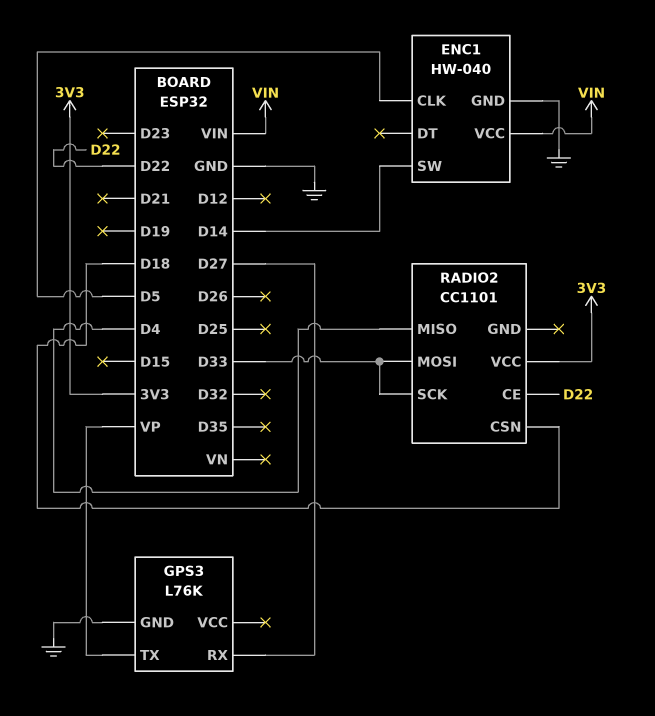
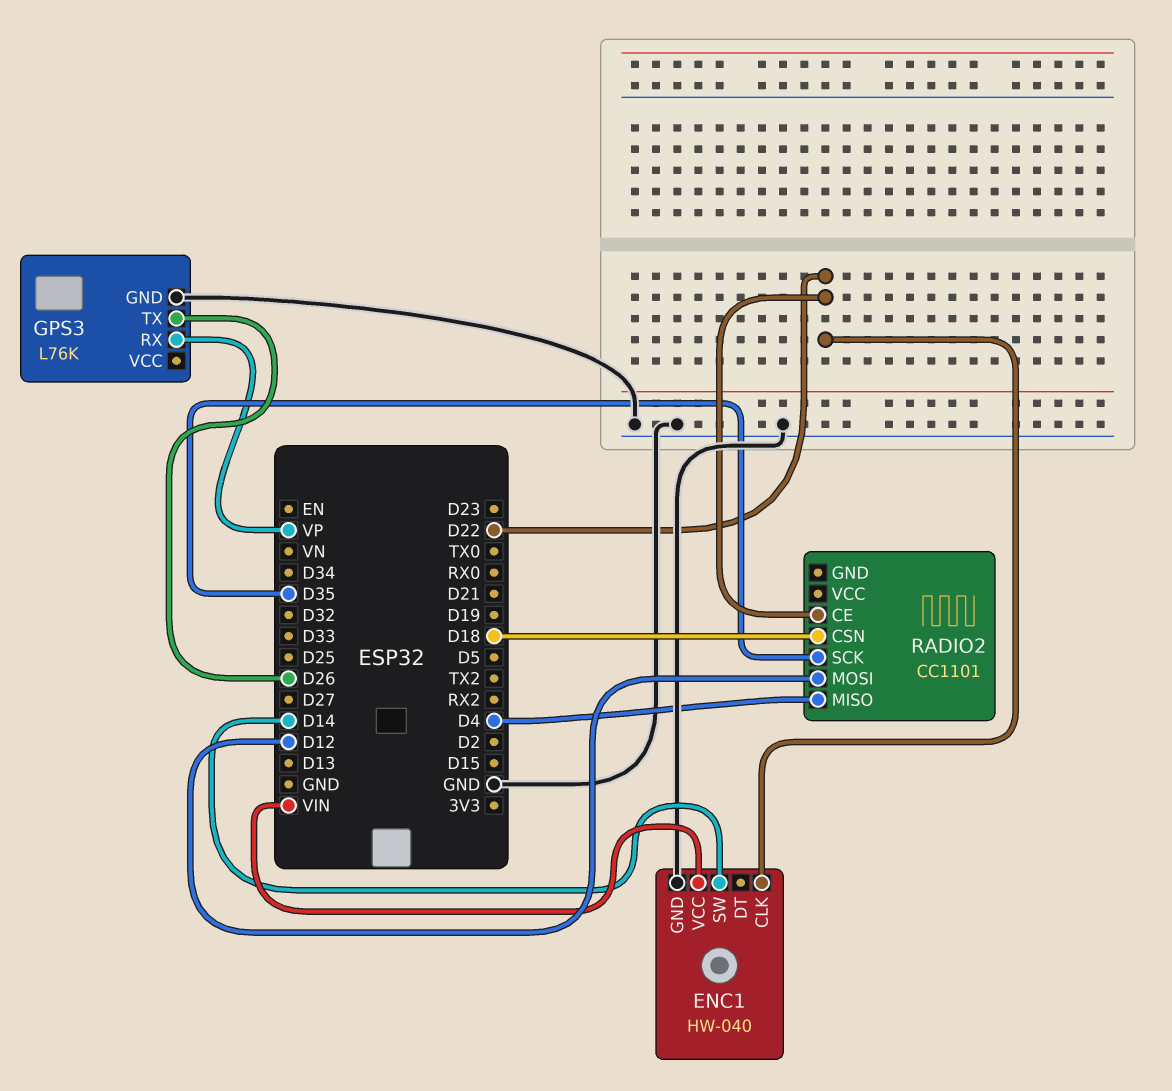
ENC1 pin CLK: D5 -> D22
GPS3 pin RX: D27 -> VP
GPS3 pin TX: VP -> D26
RADIO2 pin MOSI: D33 -> D12
RADIO2 pin SCK: D33 -> D35
RADIO2 pin VCC: 3V3 -> none

